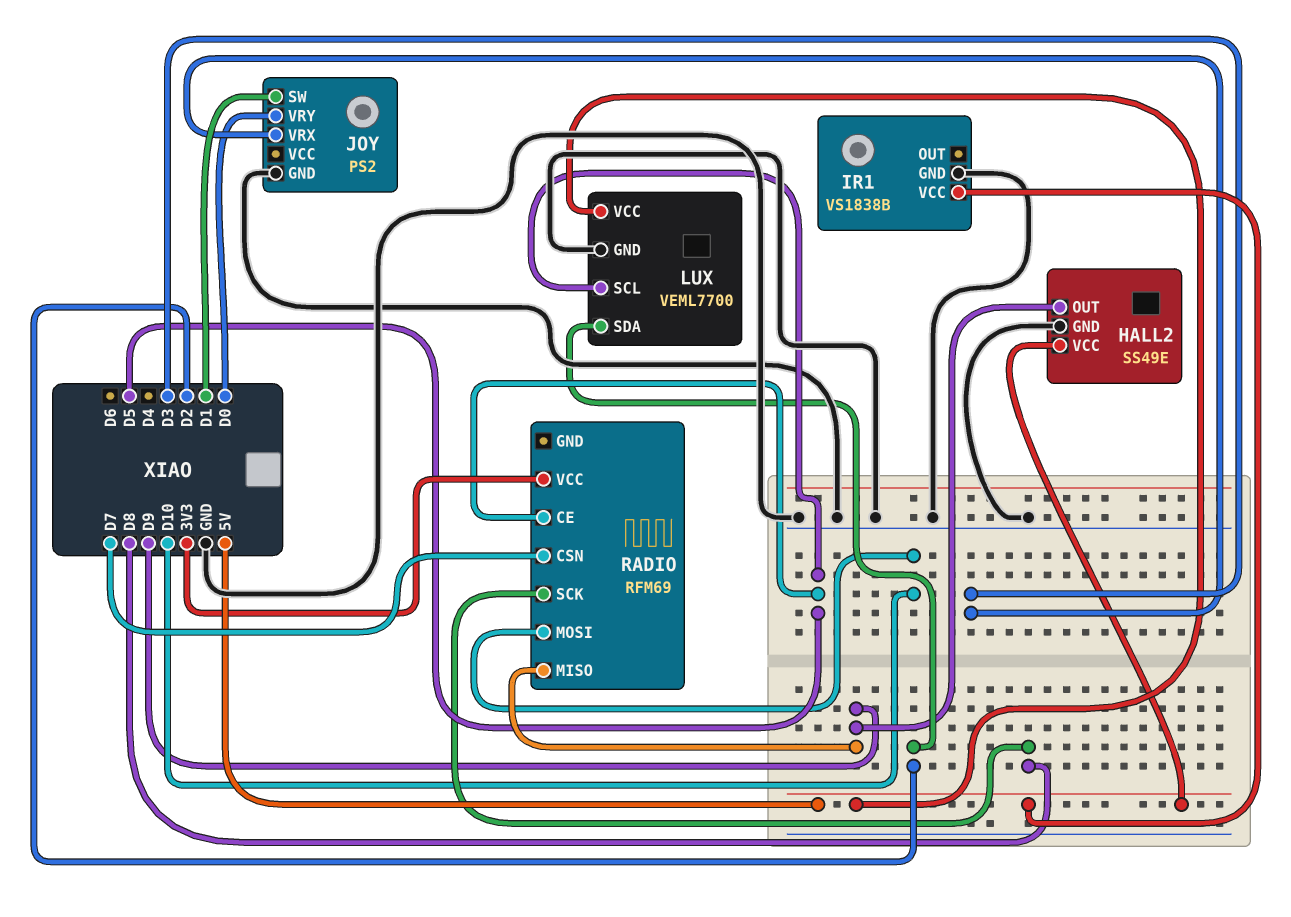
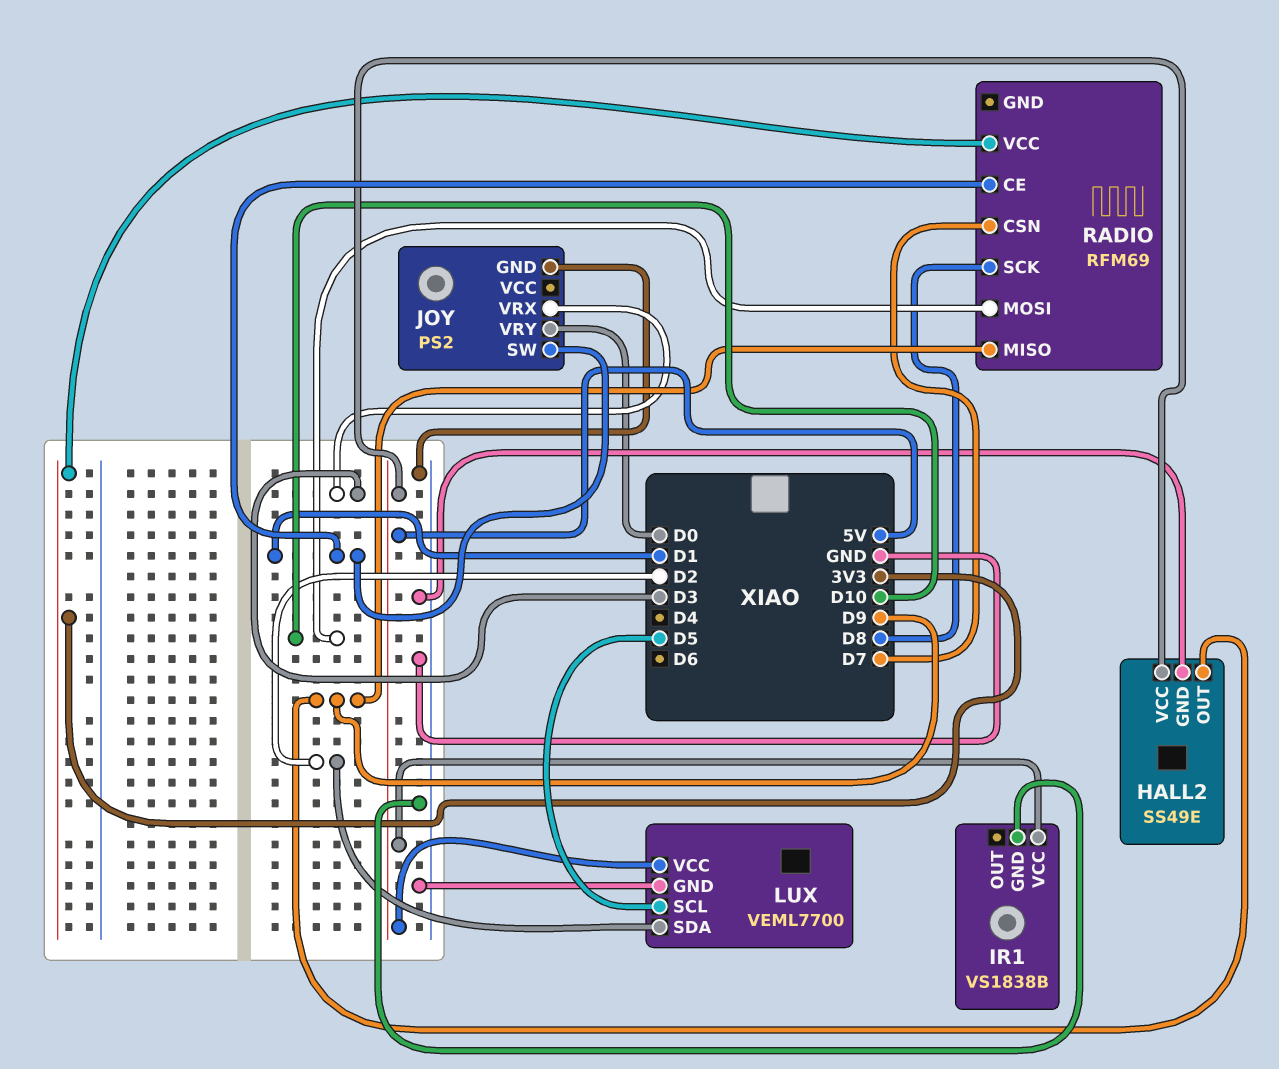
RADIO pin CE: D5 -> D1

